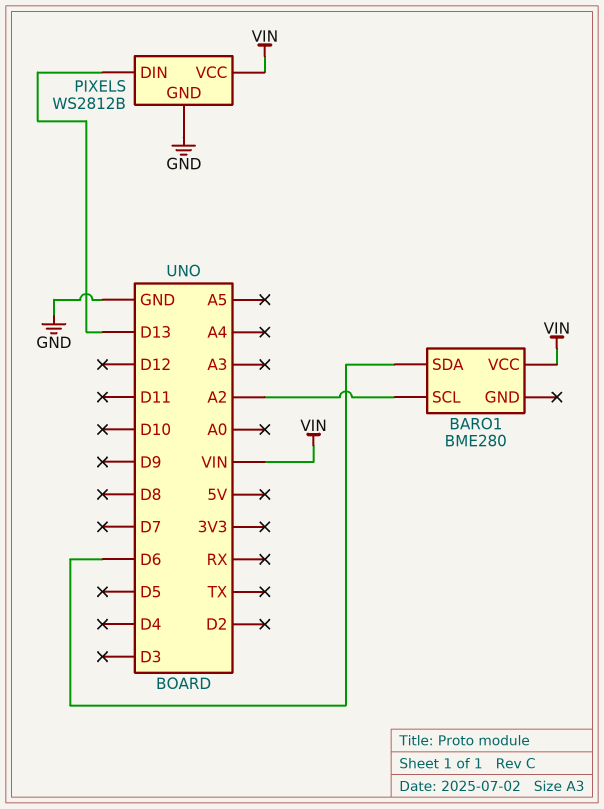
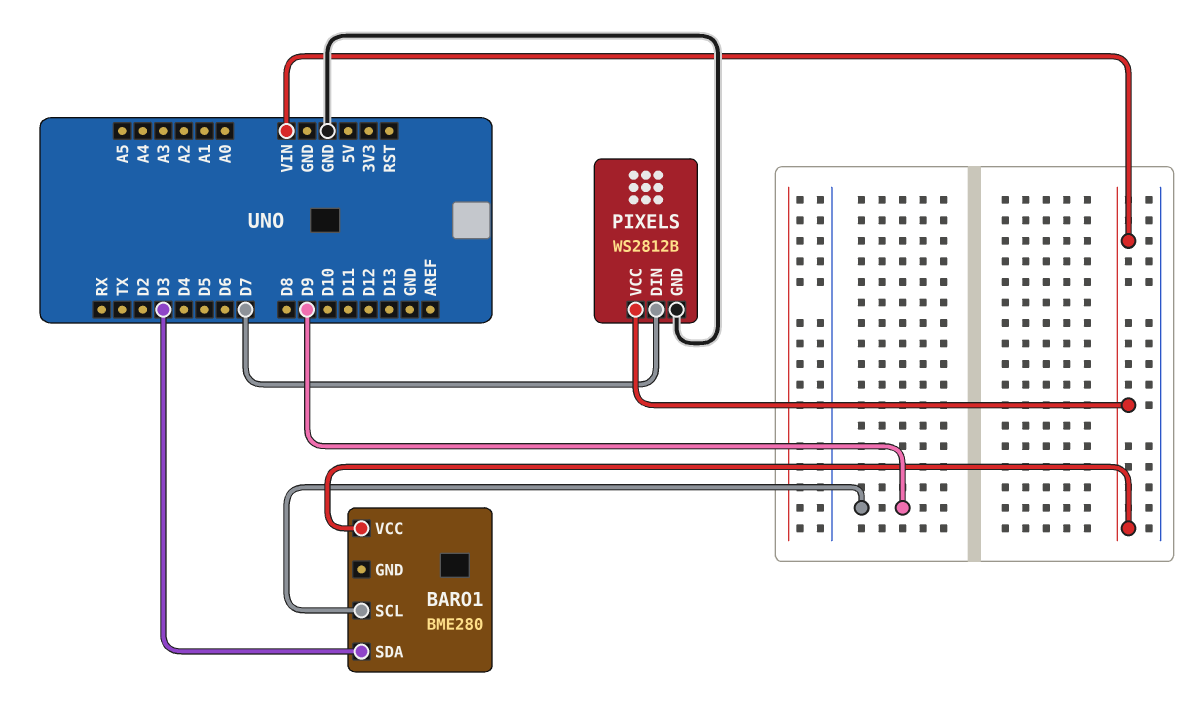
BARO1 pin SCL: A2 -> D9
BARO1 pin SDA: D6 -> D3
PIXELS pin DIN: D13 -> D7

